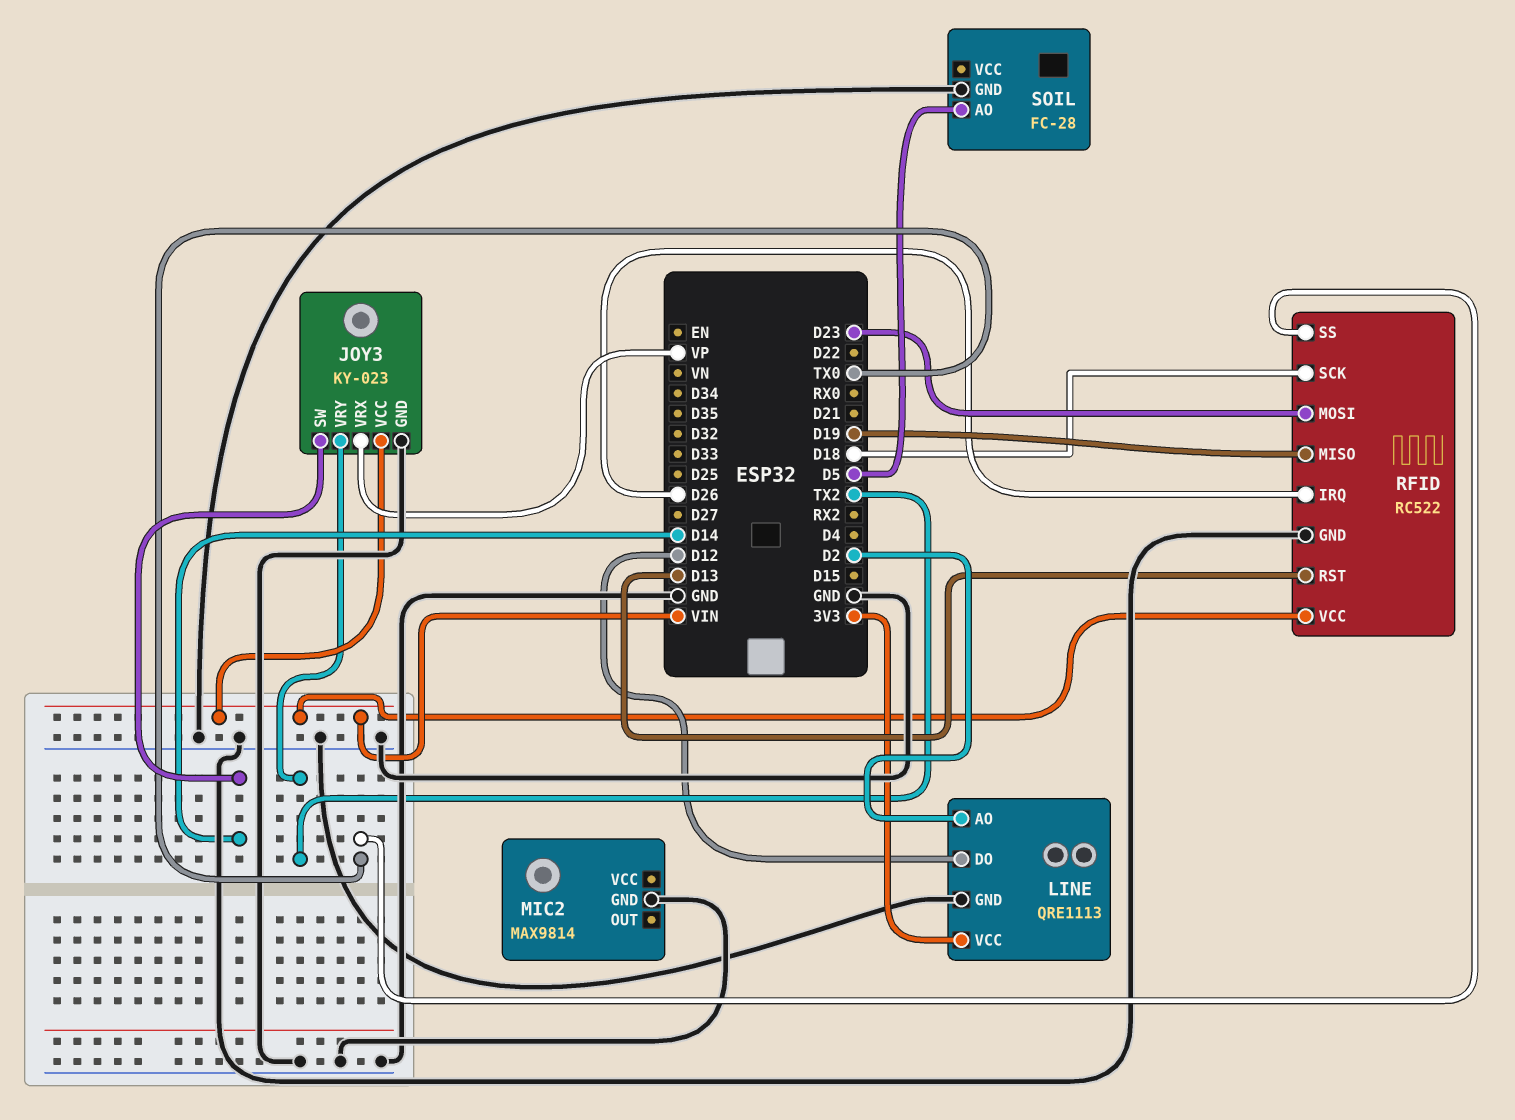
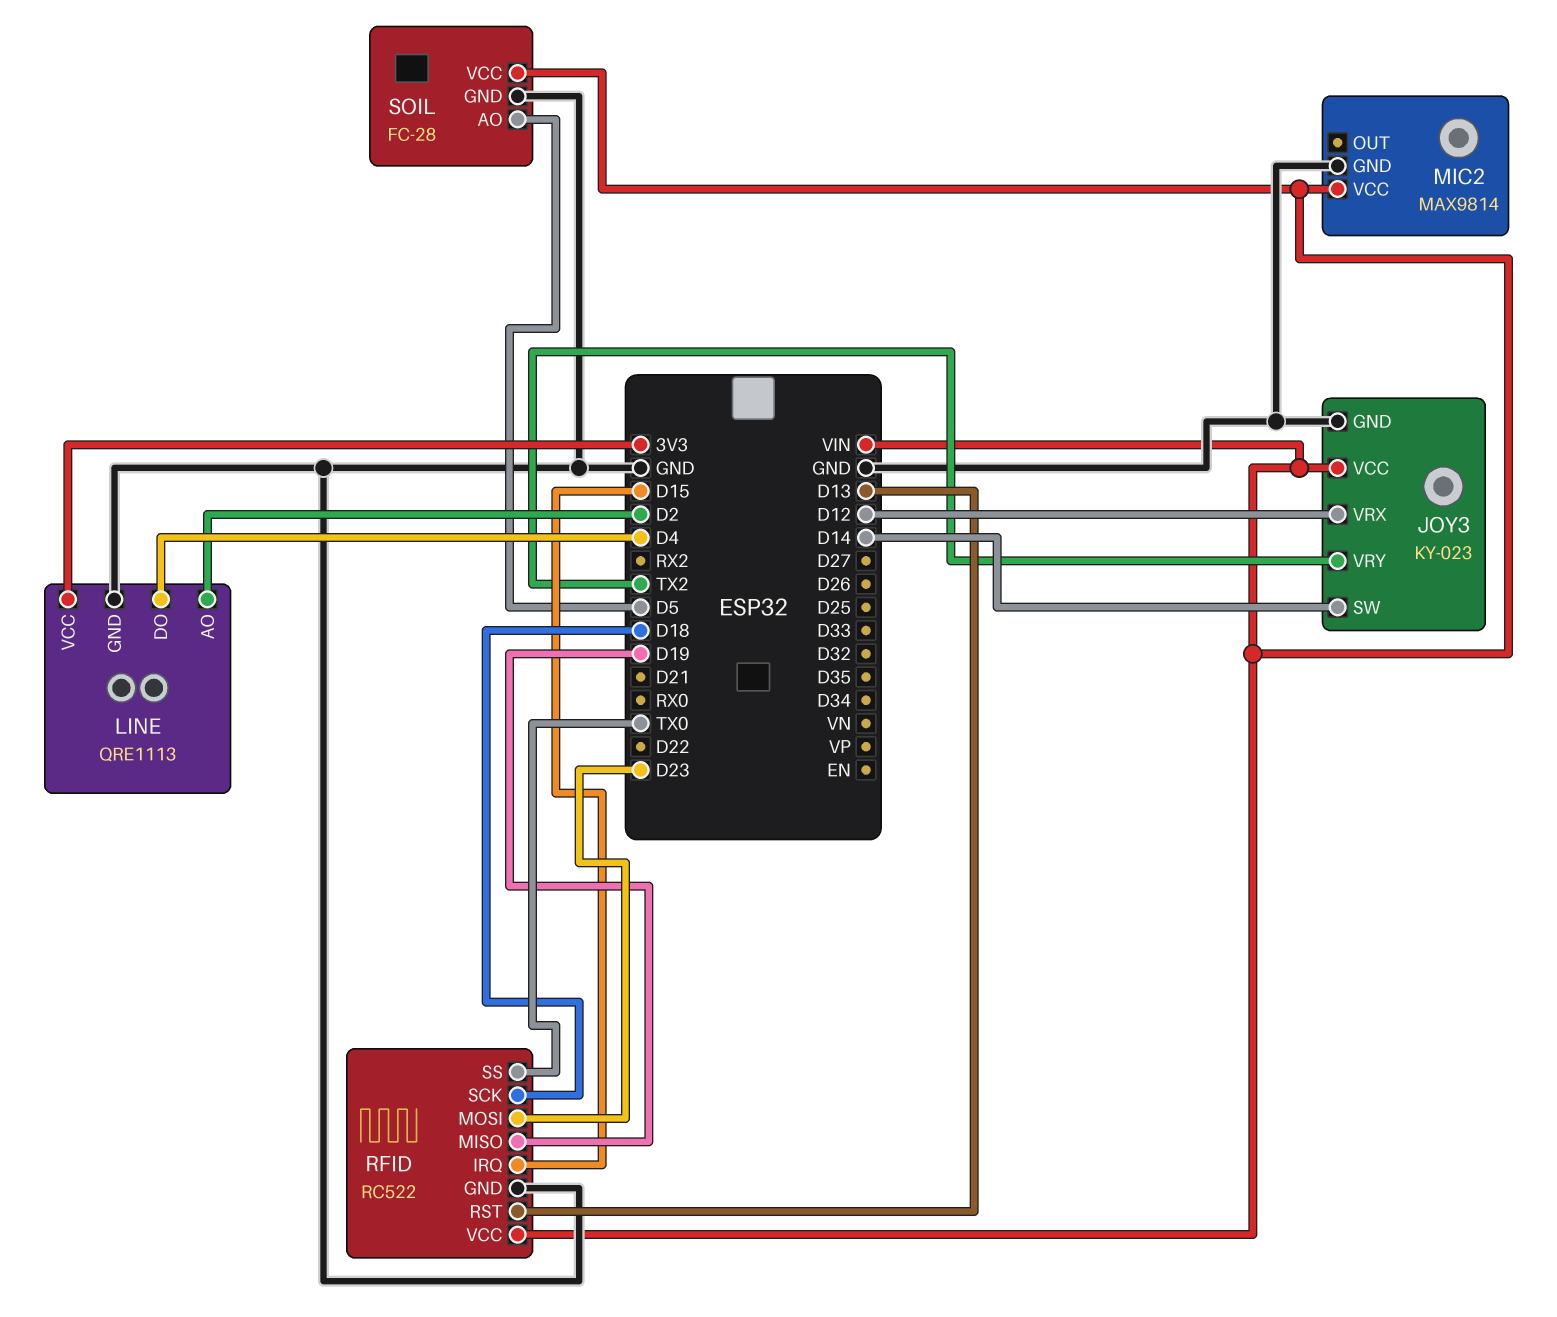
JOY3 pin VRX: VP -> D12
LINE pin DO: D12 -> D4
MIC2 pin VCC: none -> VIN
RFID pin IRQ: D26 -> D15
SOIL pin VCC: none -> VIN

